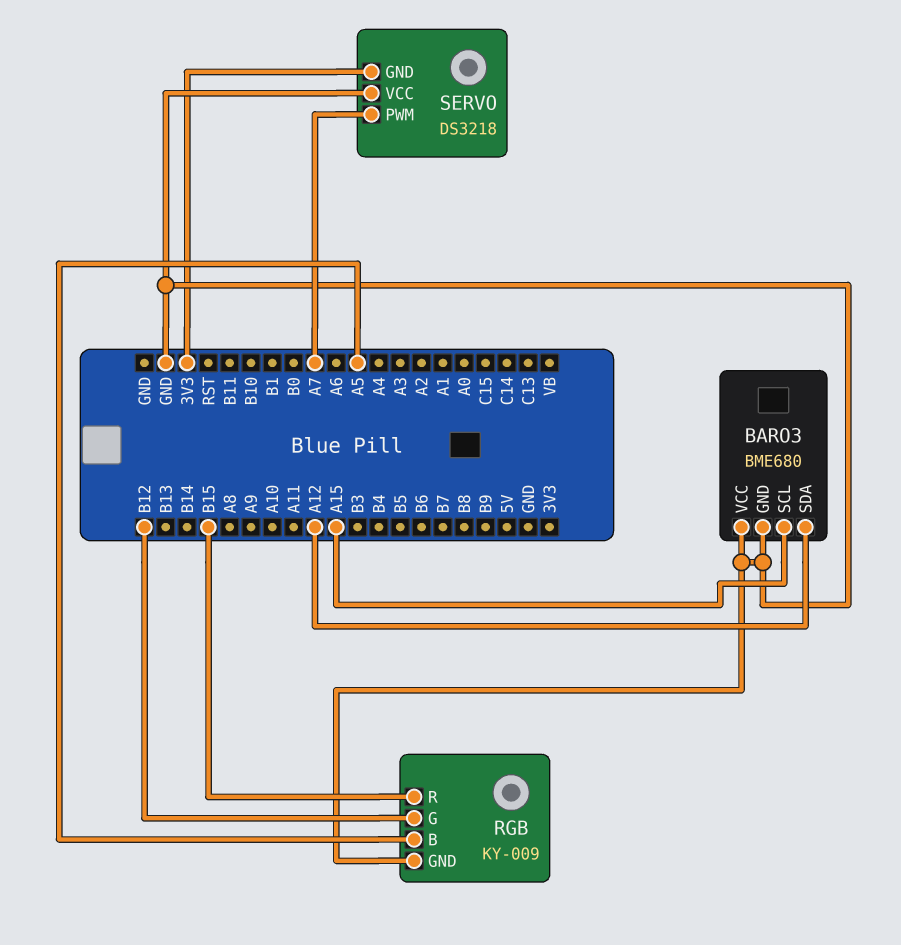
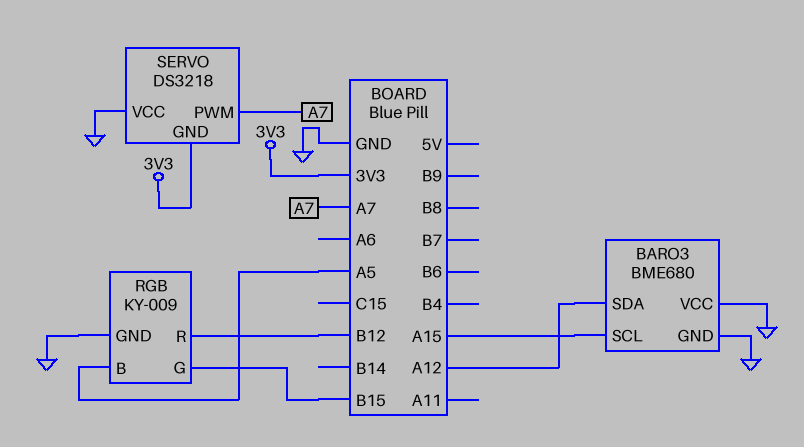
RGB pin G: B12 -> B15
RGB pin R: B15 -> B12

